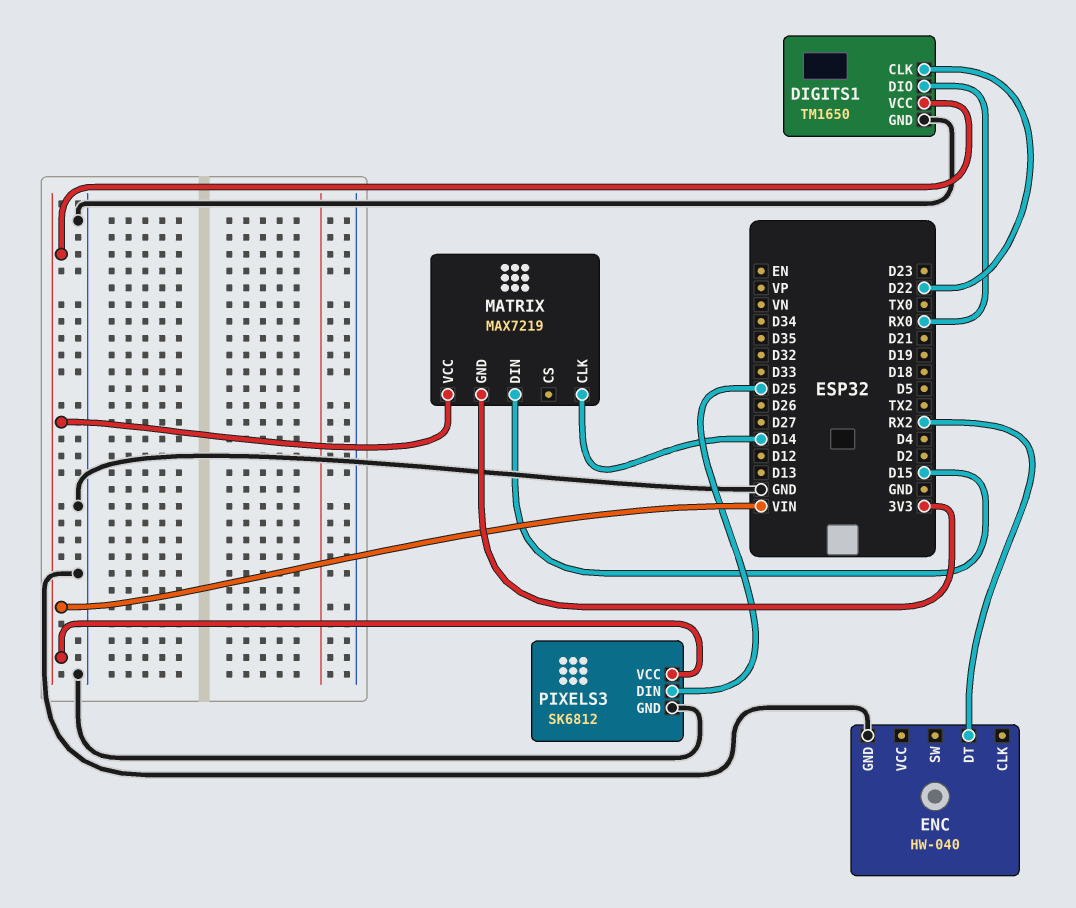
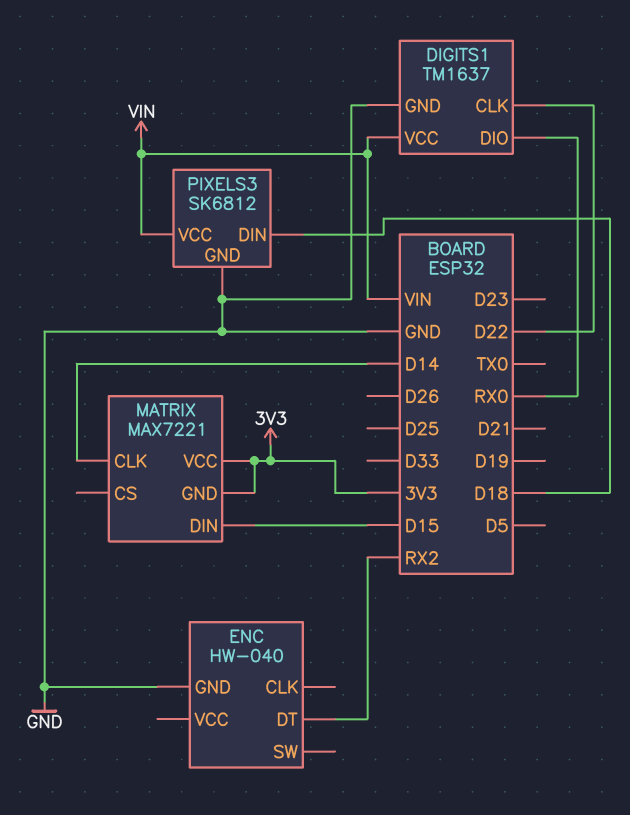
DIGITS1: TM1650 -> TM1637
MATRIX: MAX7219 -> MAX7221
MATRIX pin VCC: VIN -> 3V3
PIXELS3 pin DIN: D25 -> D18

